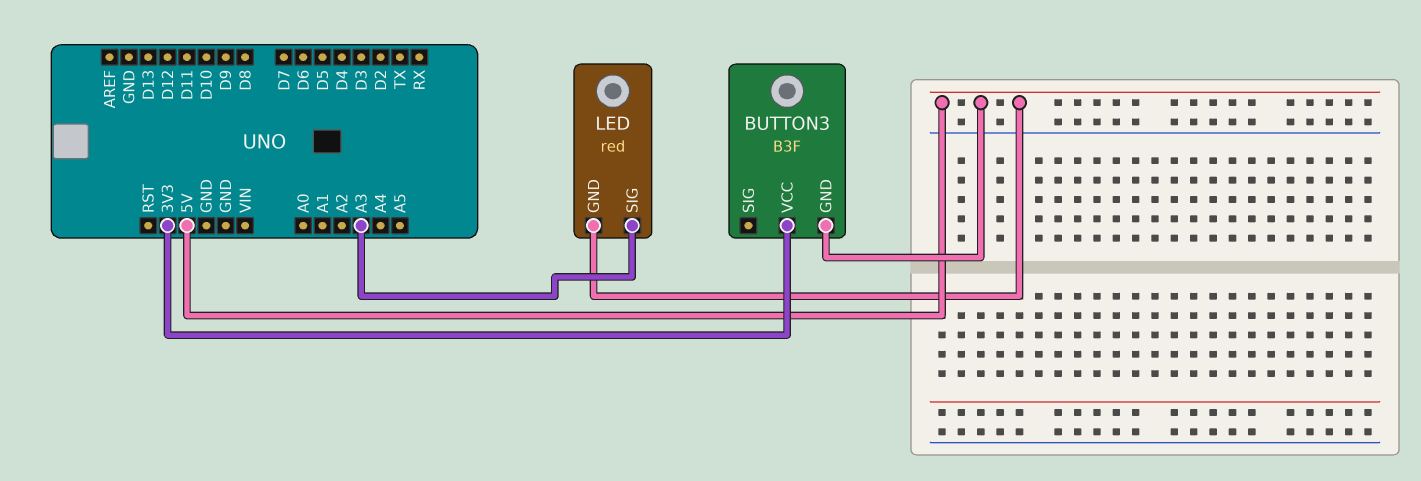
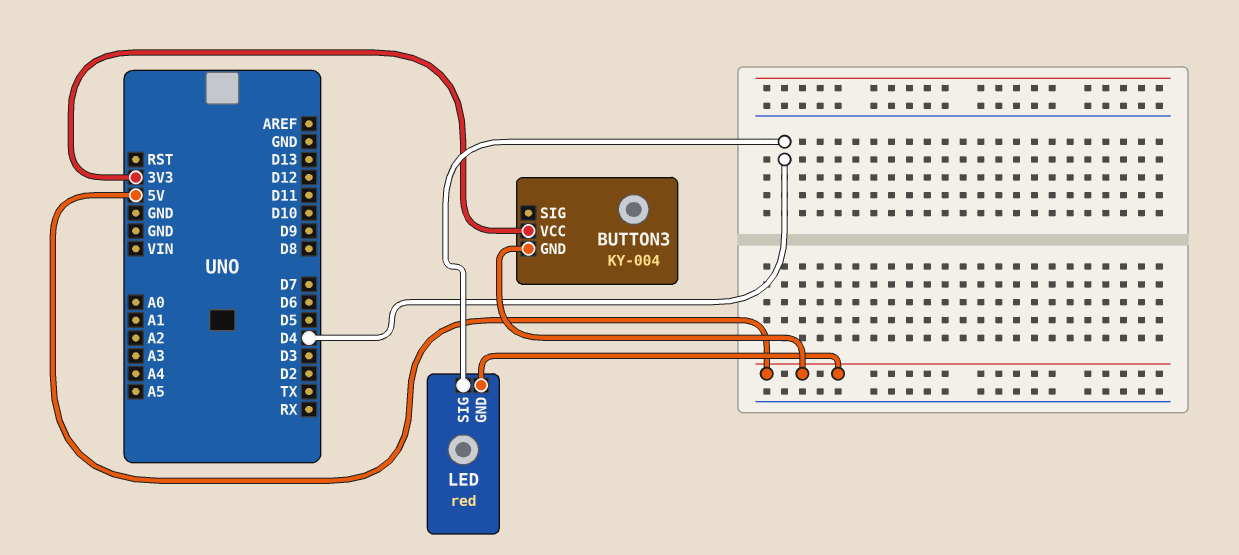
BUTTON3: B3F -> KY-004
LED pin SIG: A3 -> D4

